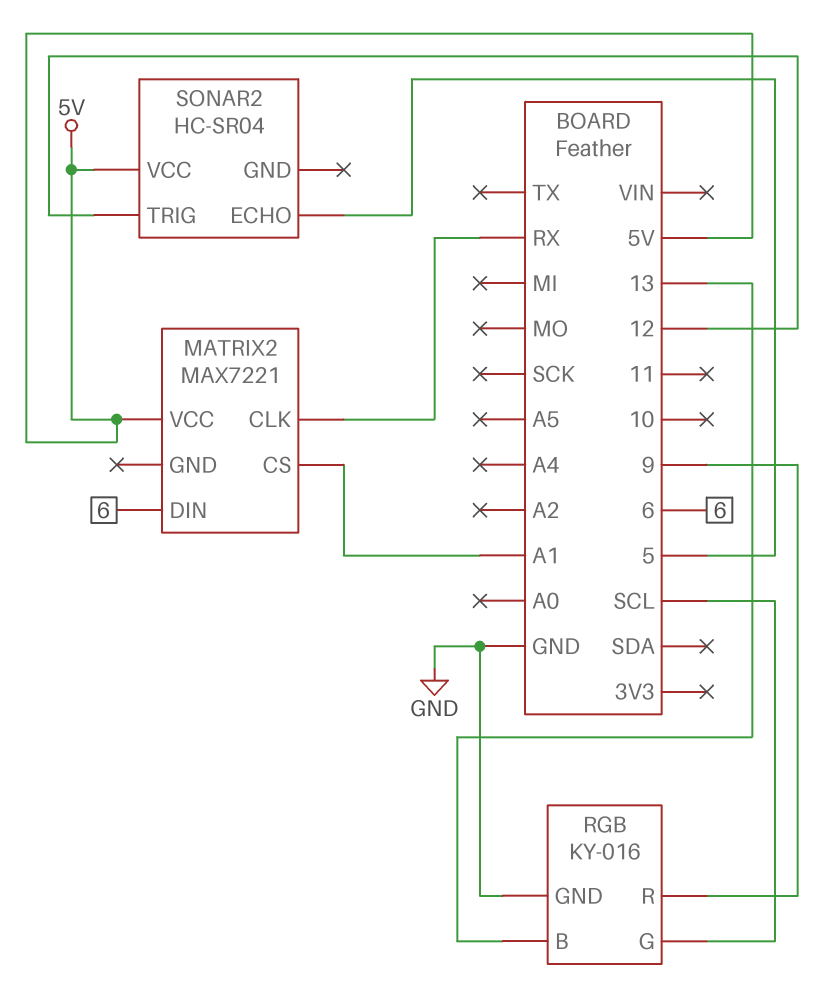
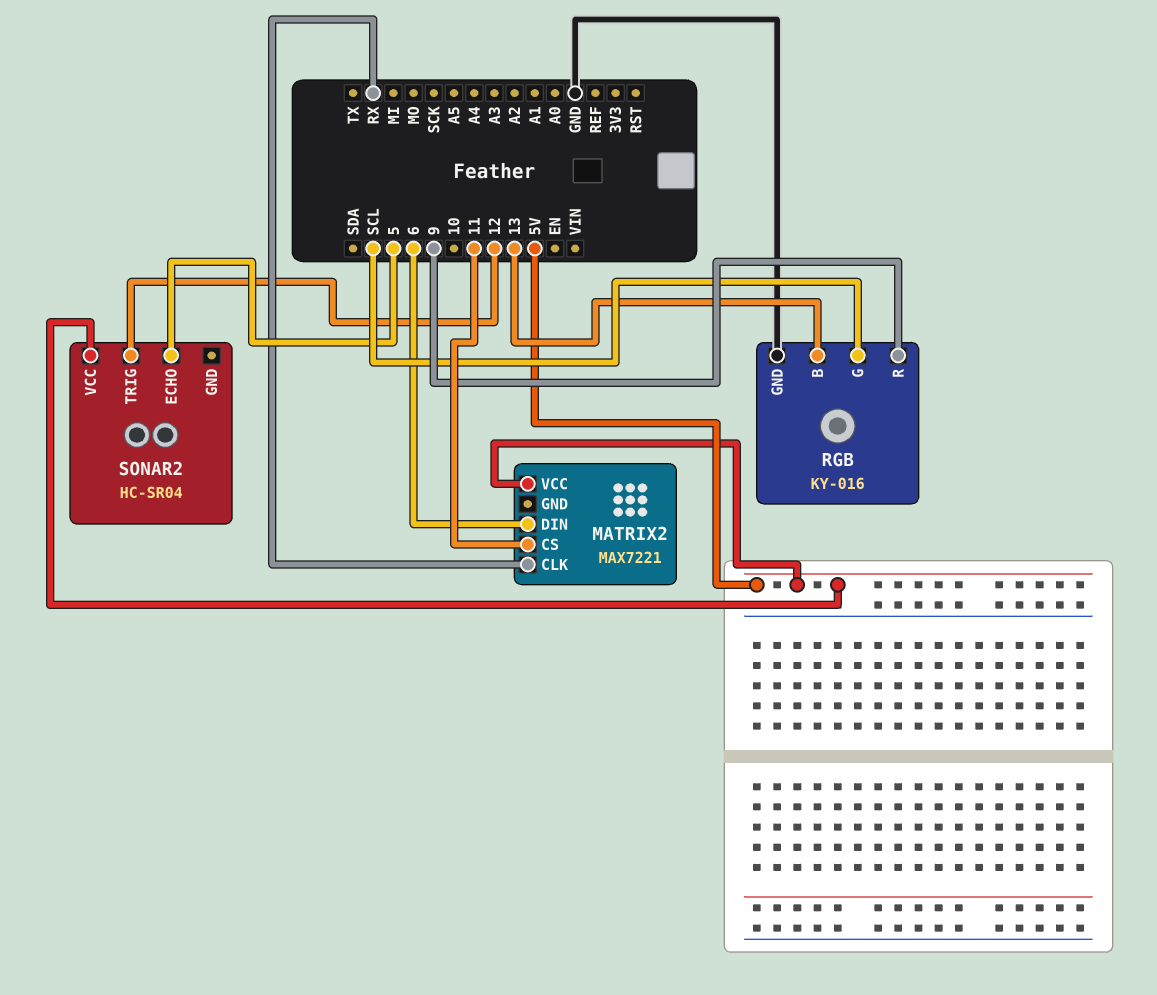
MATRIX2 pin CS: A1 -> 11

